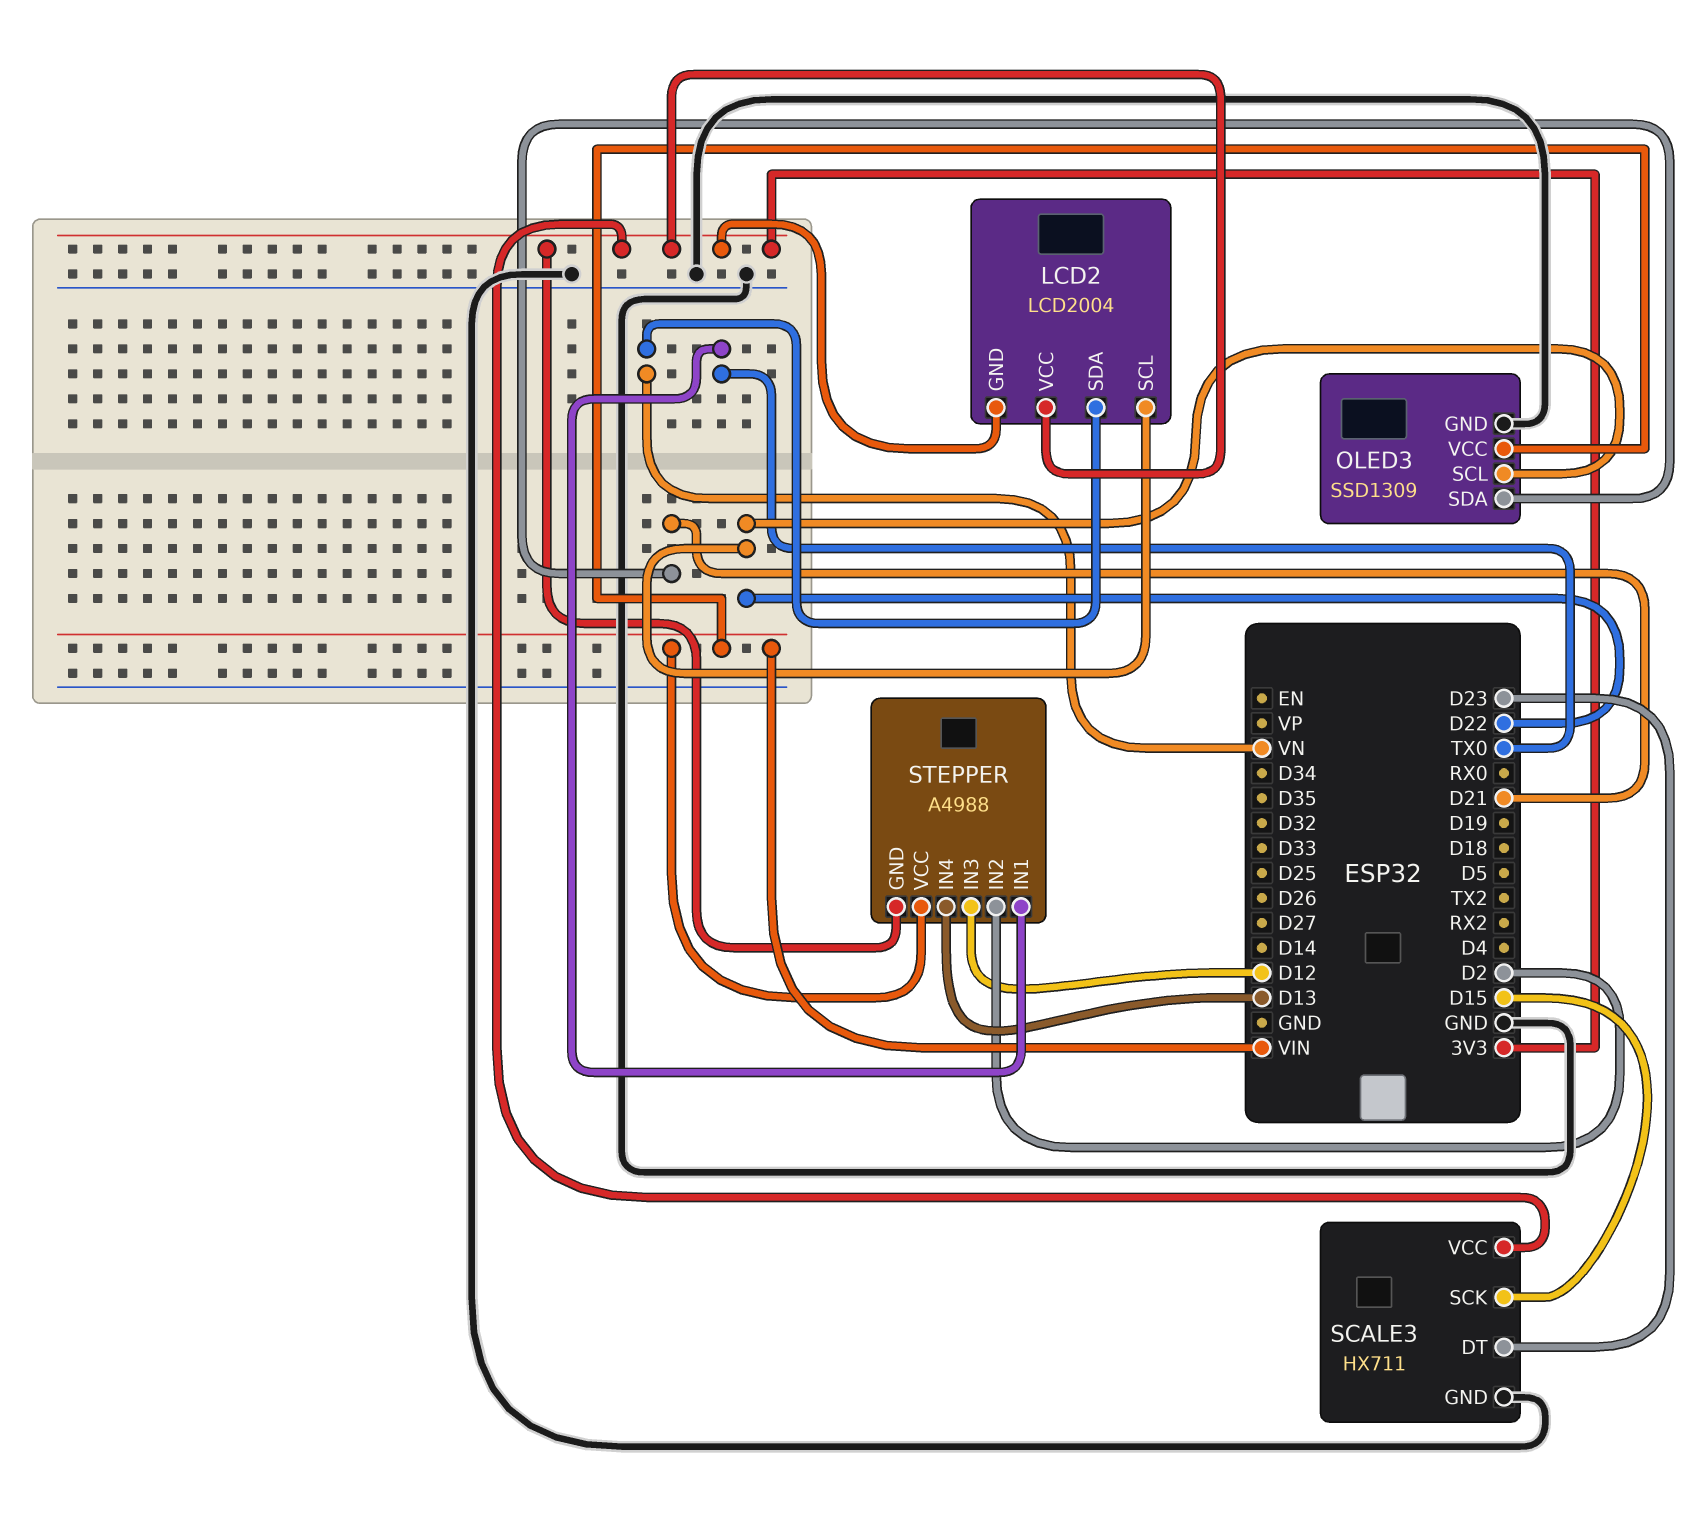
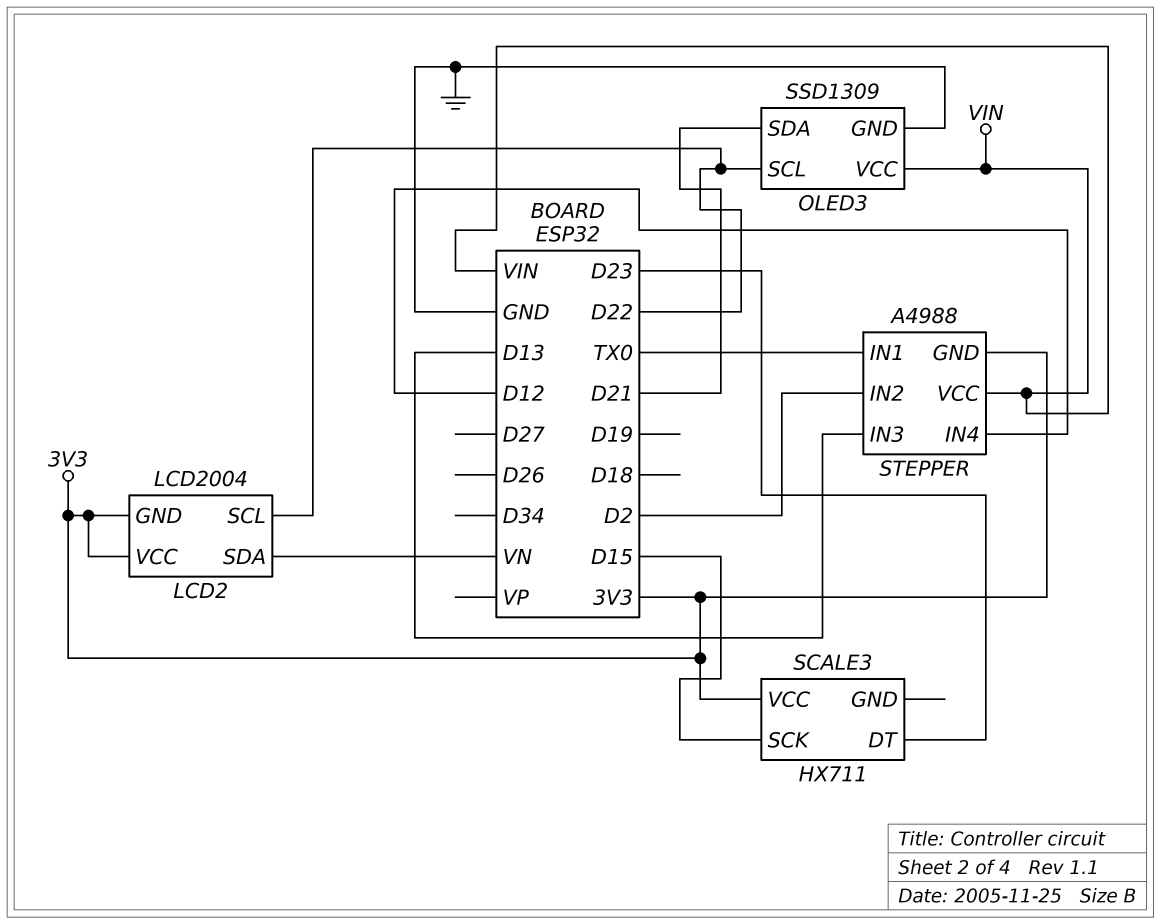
SCALE3 pin GND: GND -> none
STEPPER pin IN3: D12 -> D13
STEPPER pin IN4: D13 -> D12

